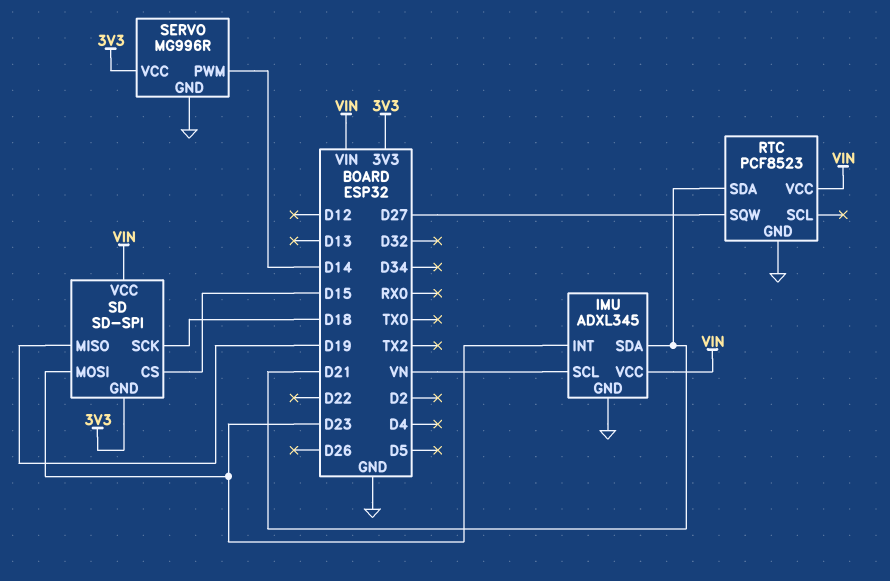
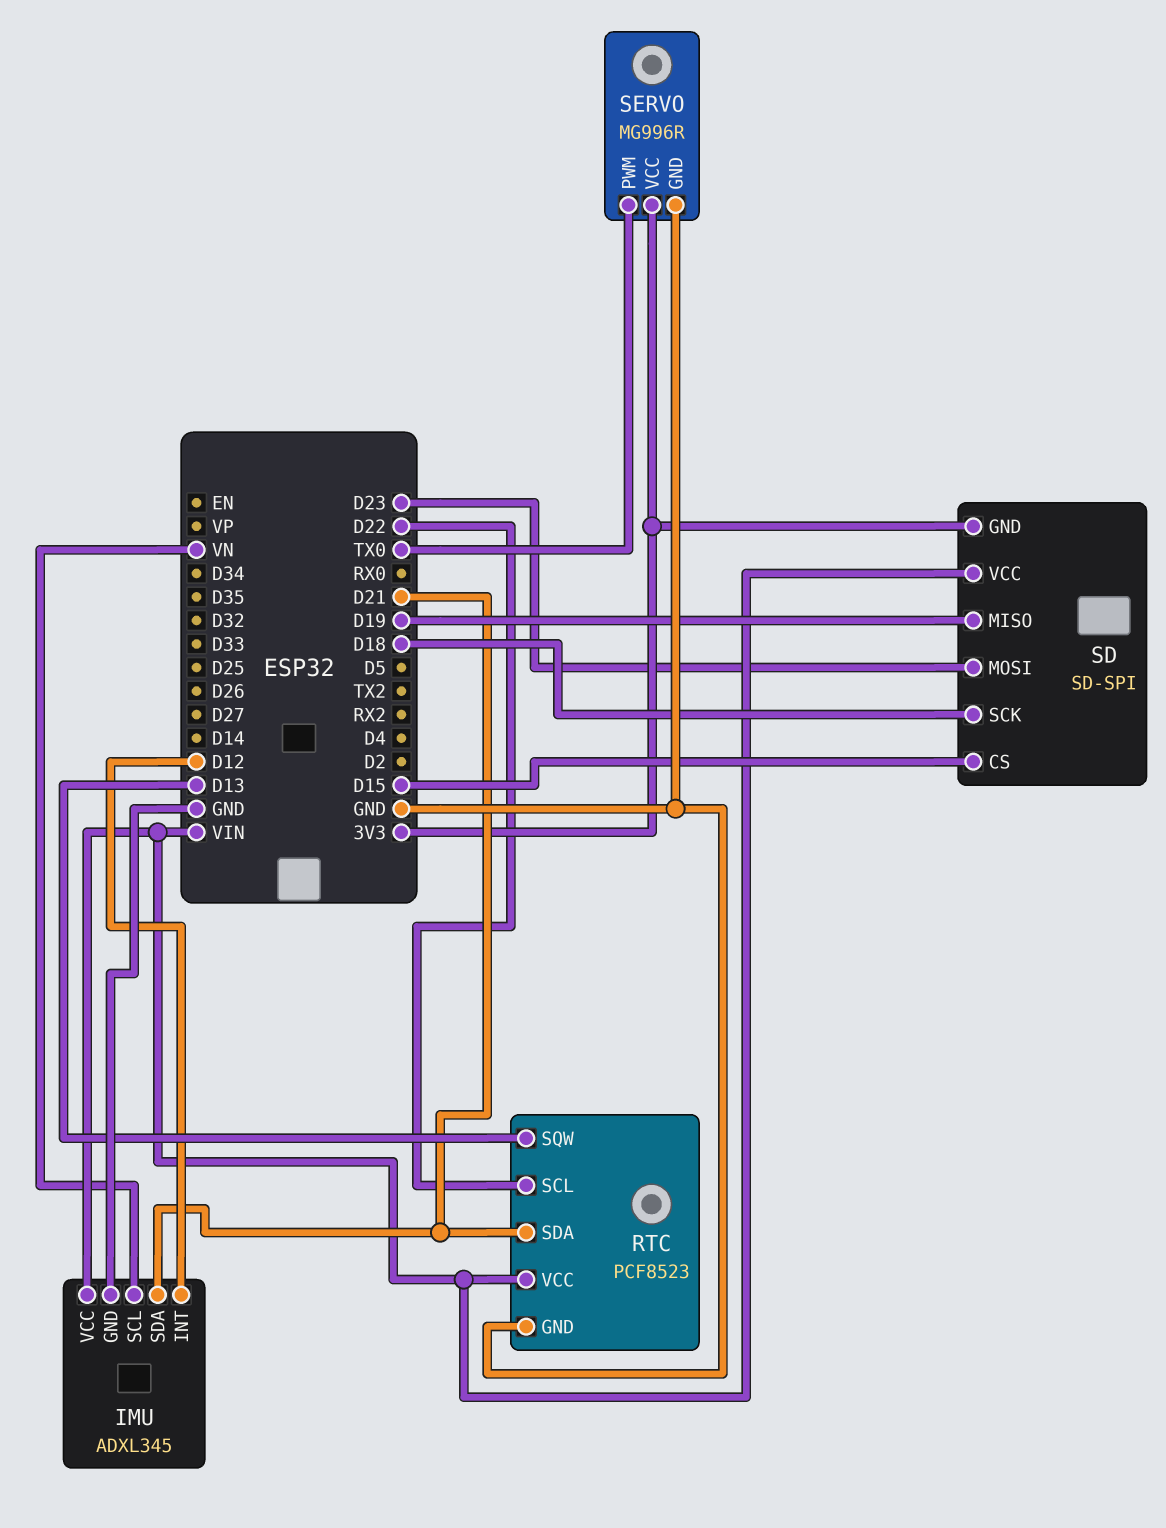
IMU pin INT: D23 -> D12
RTC pin SCL: none -> D22
RTC pin SQW: D27 -> D13
SERVO pin PWM: D14 -> TX0

